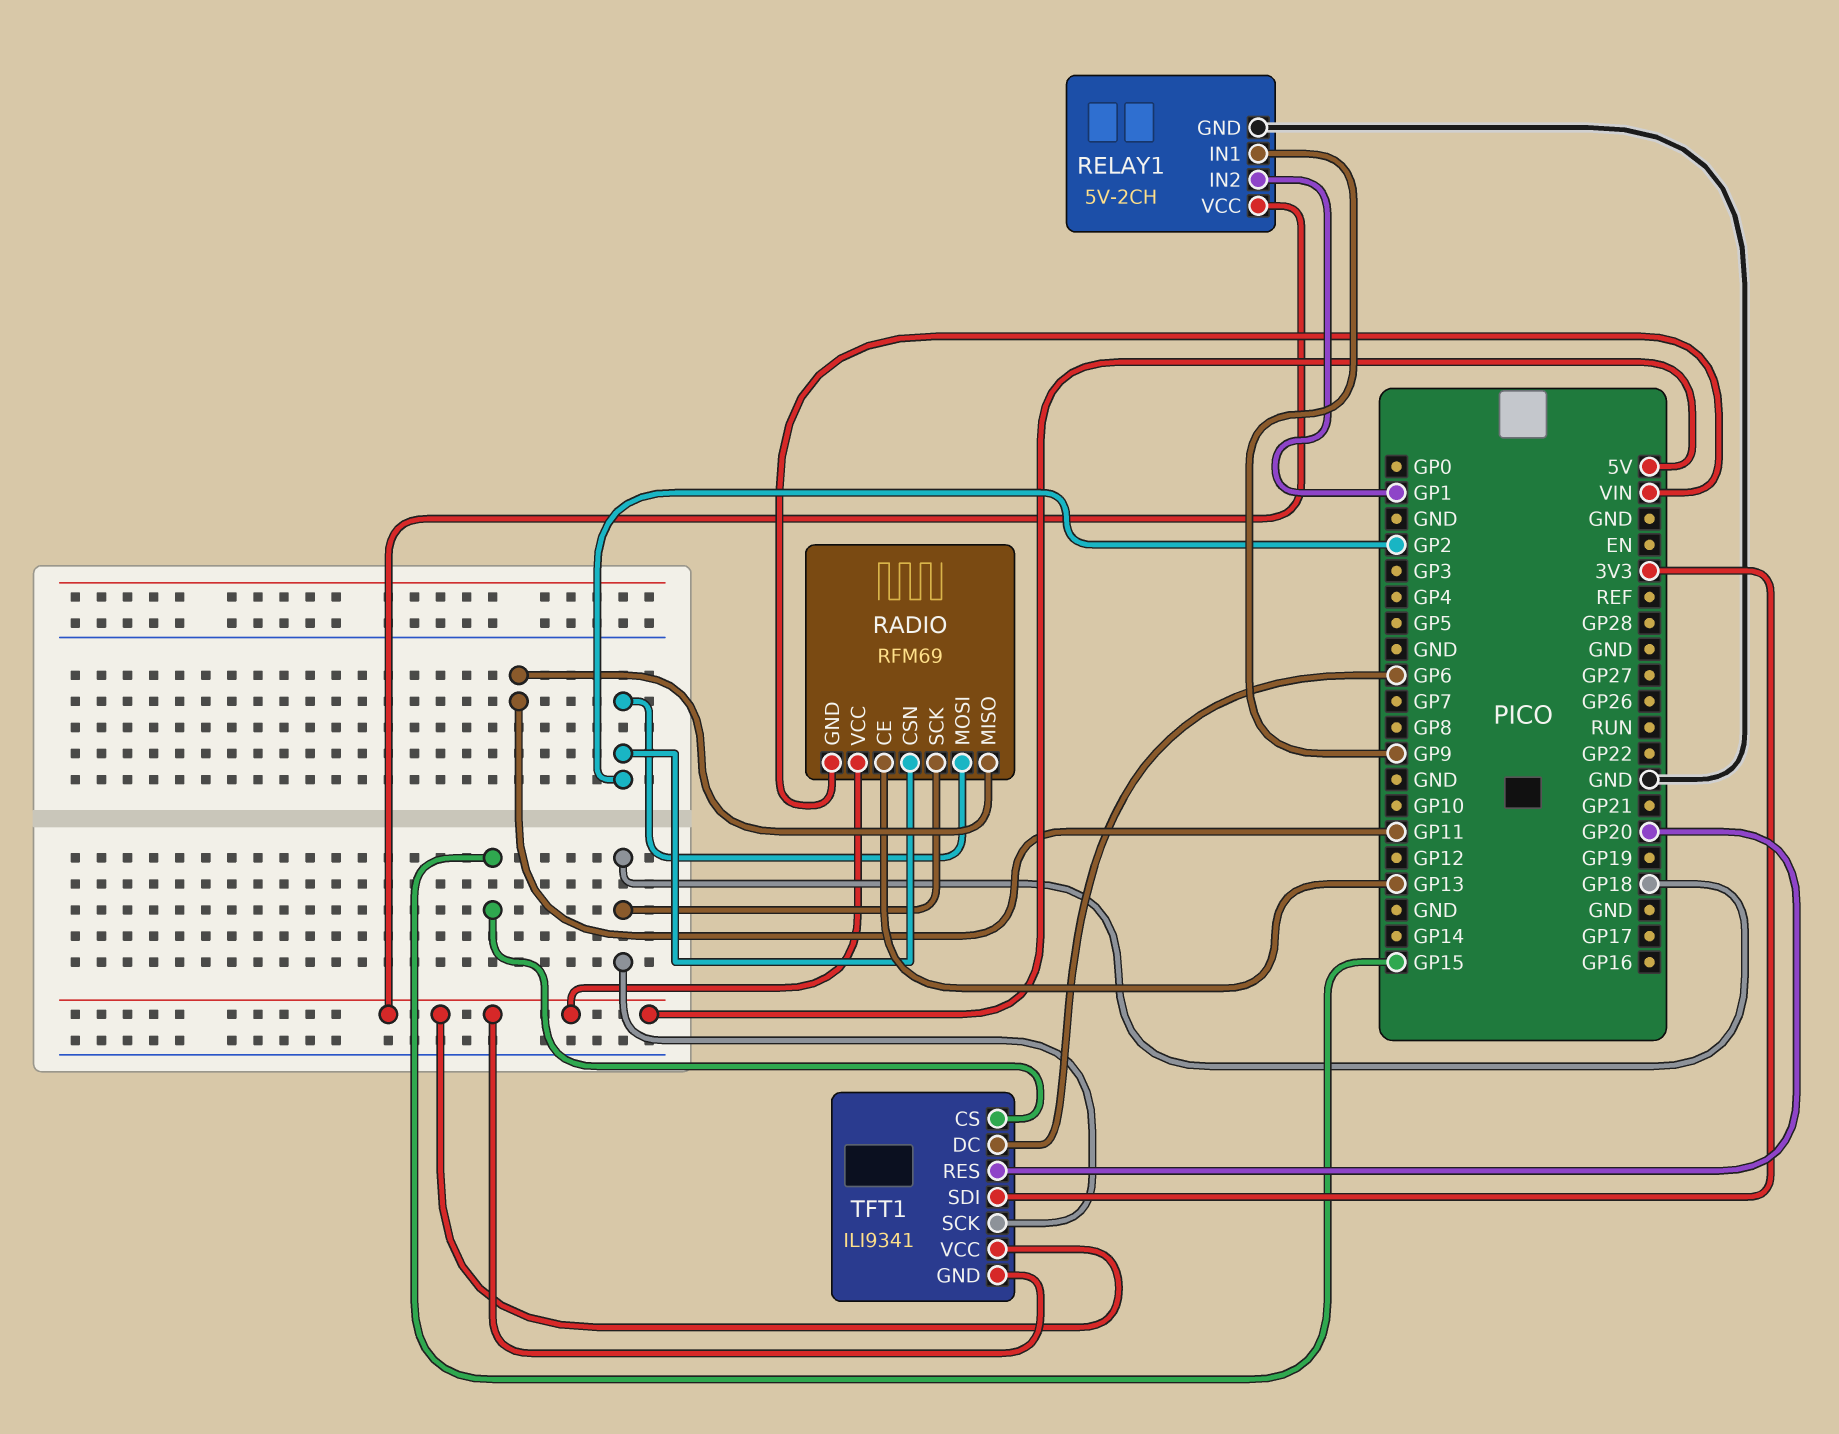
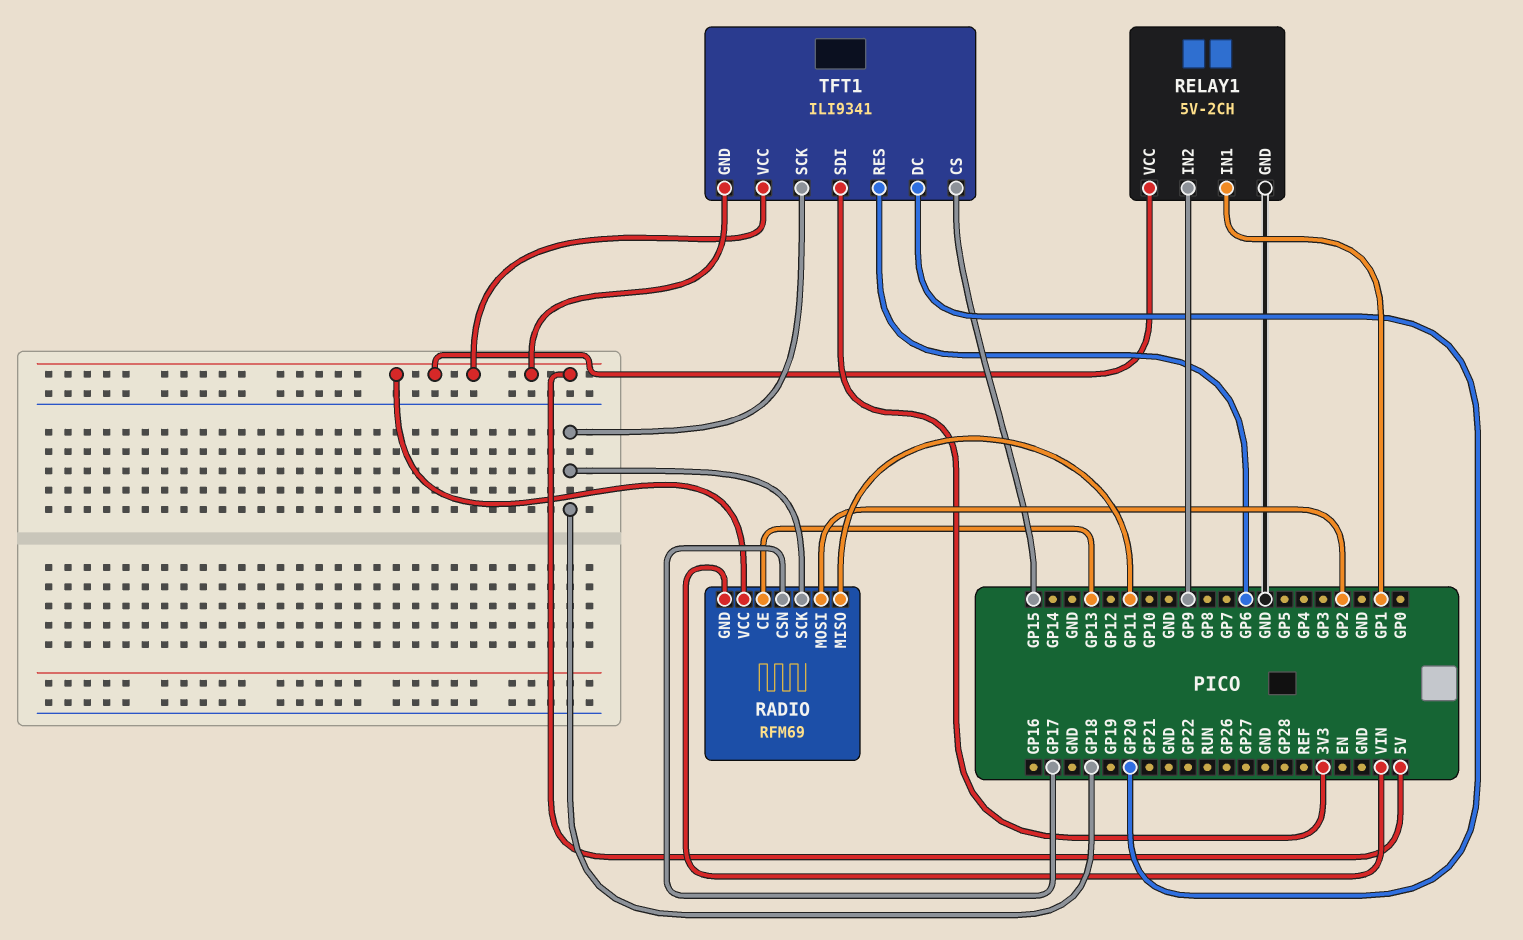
RADIO pin CSN: GP2 -> GP17
RELAY1 pin IN1: GP9 -> GP1
RELAY1 pin IN2: GP1 -> GP9
TFT1 pin DC: GP6 -> GP20
TFT1 pin RES: GP20 -> GP6

